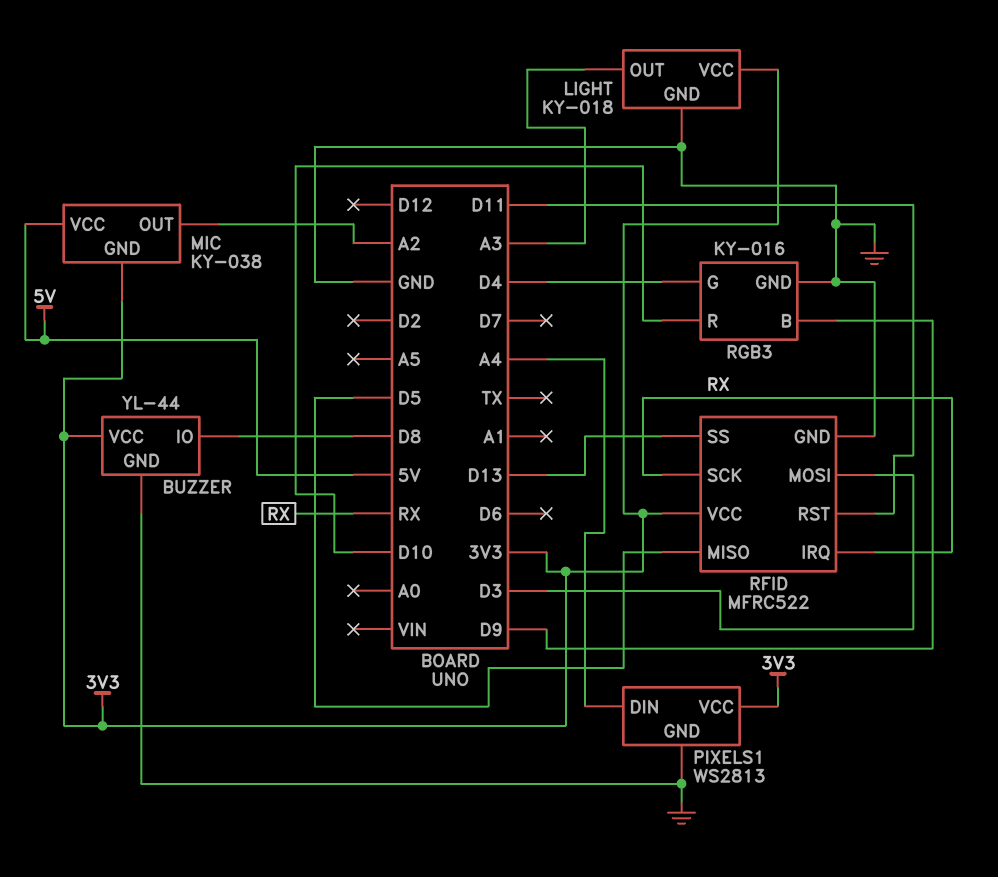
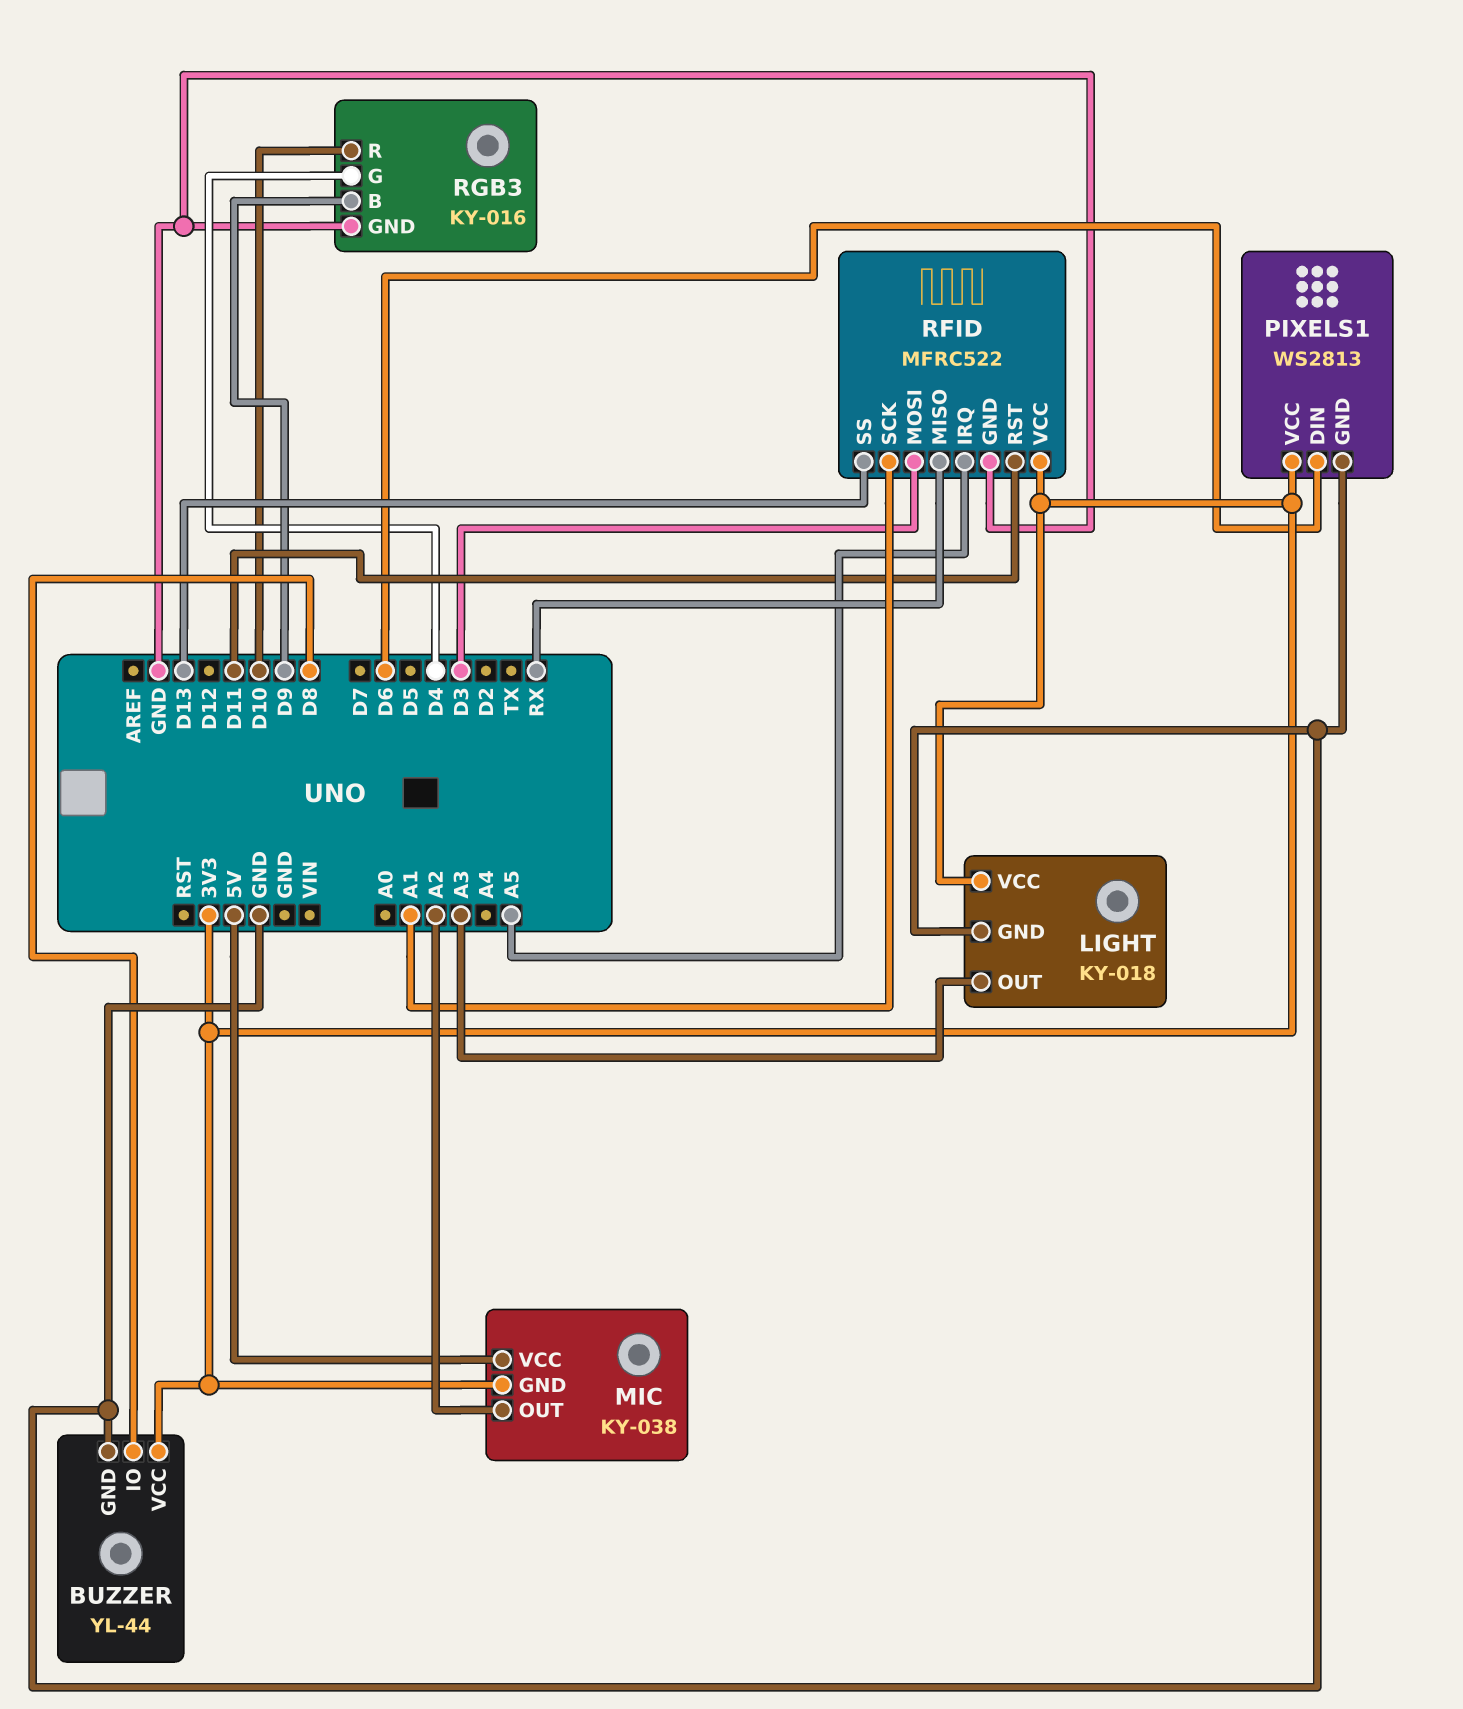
PIXELS1 pin DIN: A4 -> D6
RFID pin IRQ: RX -> A5
RFID pin MISO: D5 -> RX
RFID pin SCK: RX -> A1

